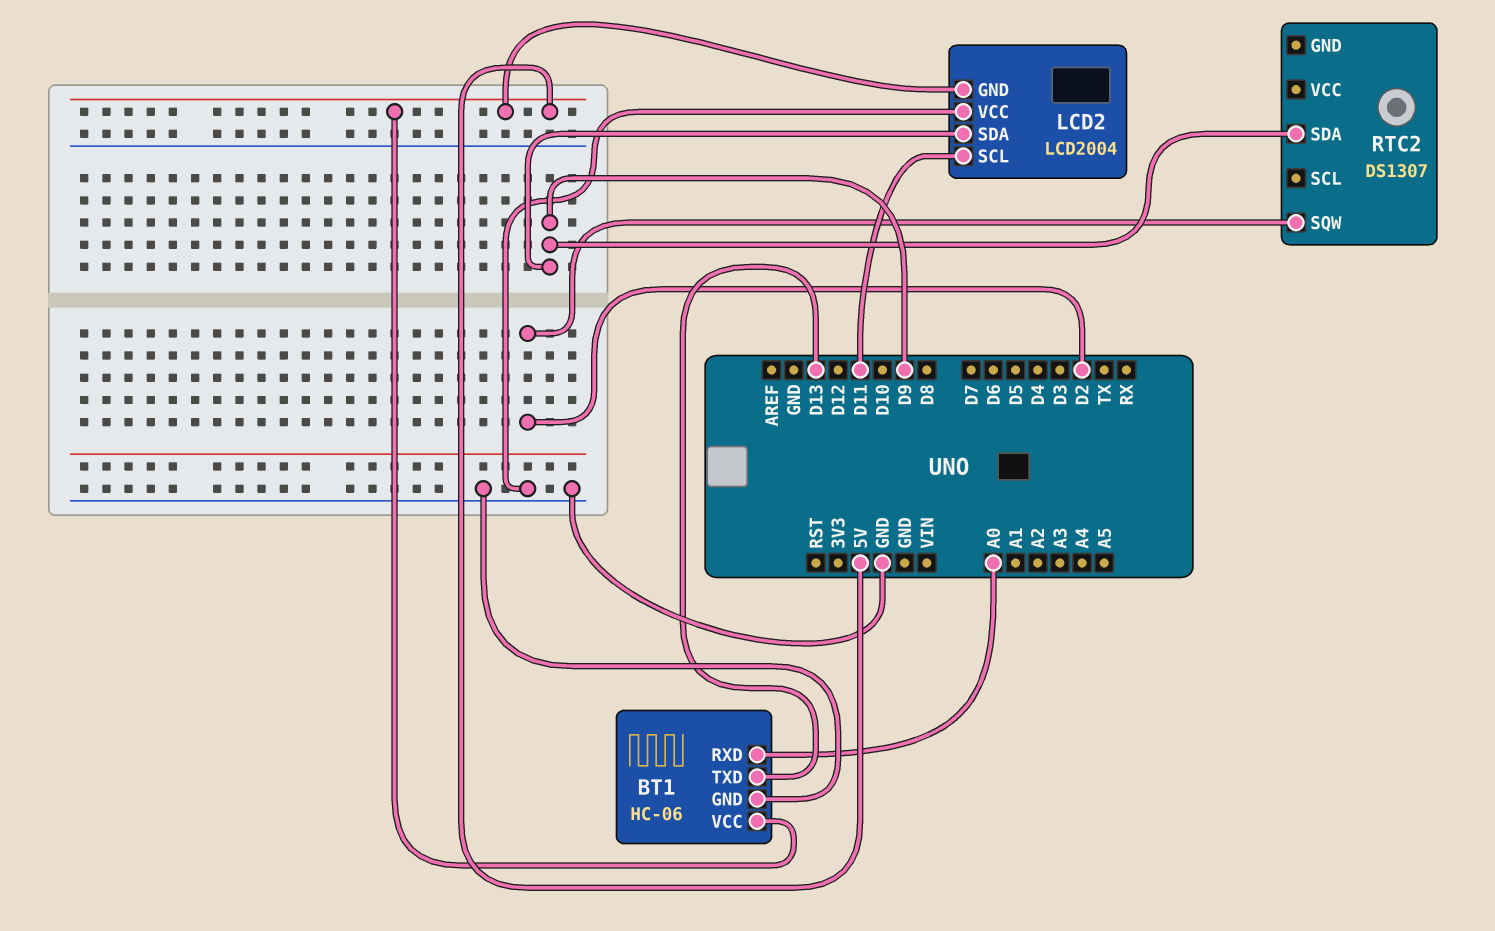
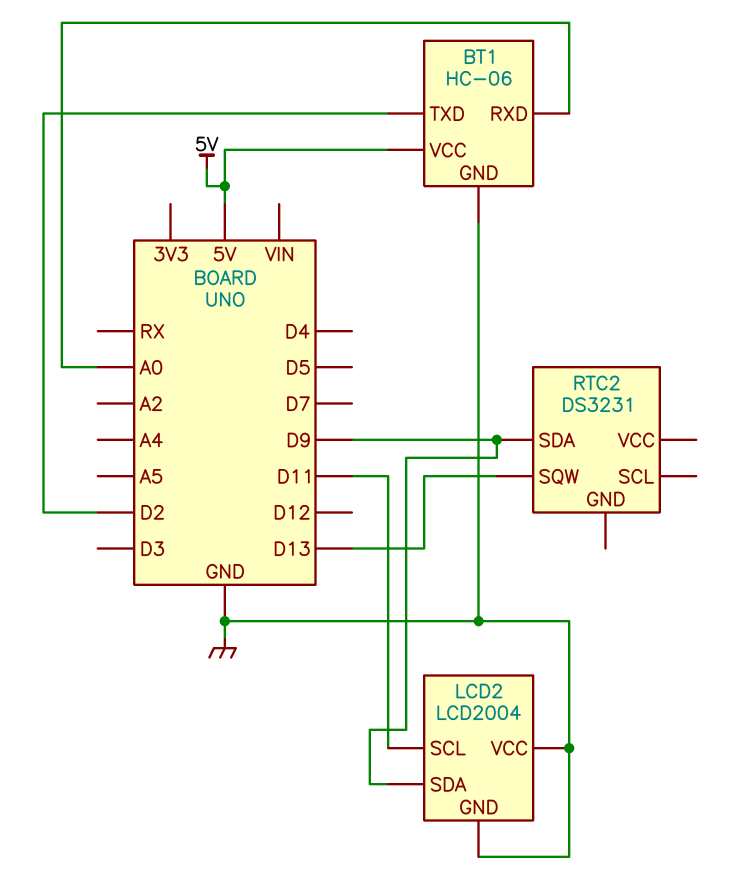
BT1 pin TXD: D13 -> D2
LCD2 pin GND: 5V -> GND
RTC2: DS1307 -> DS3231
RTC2 pin SQW: D2 -> D13

